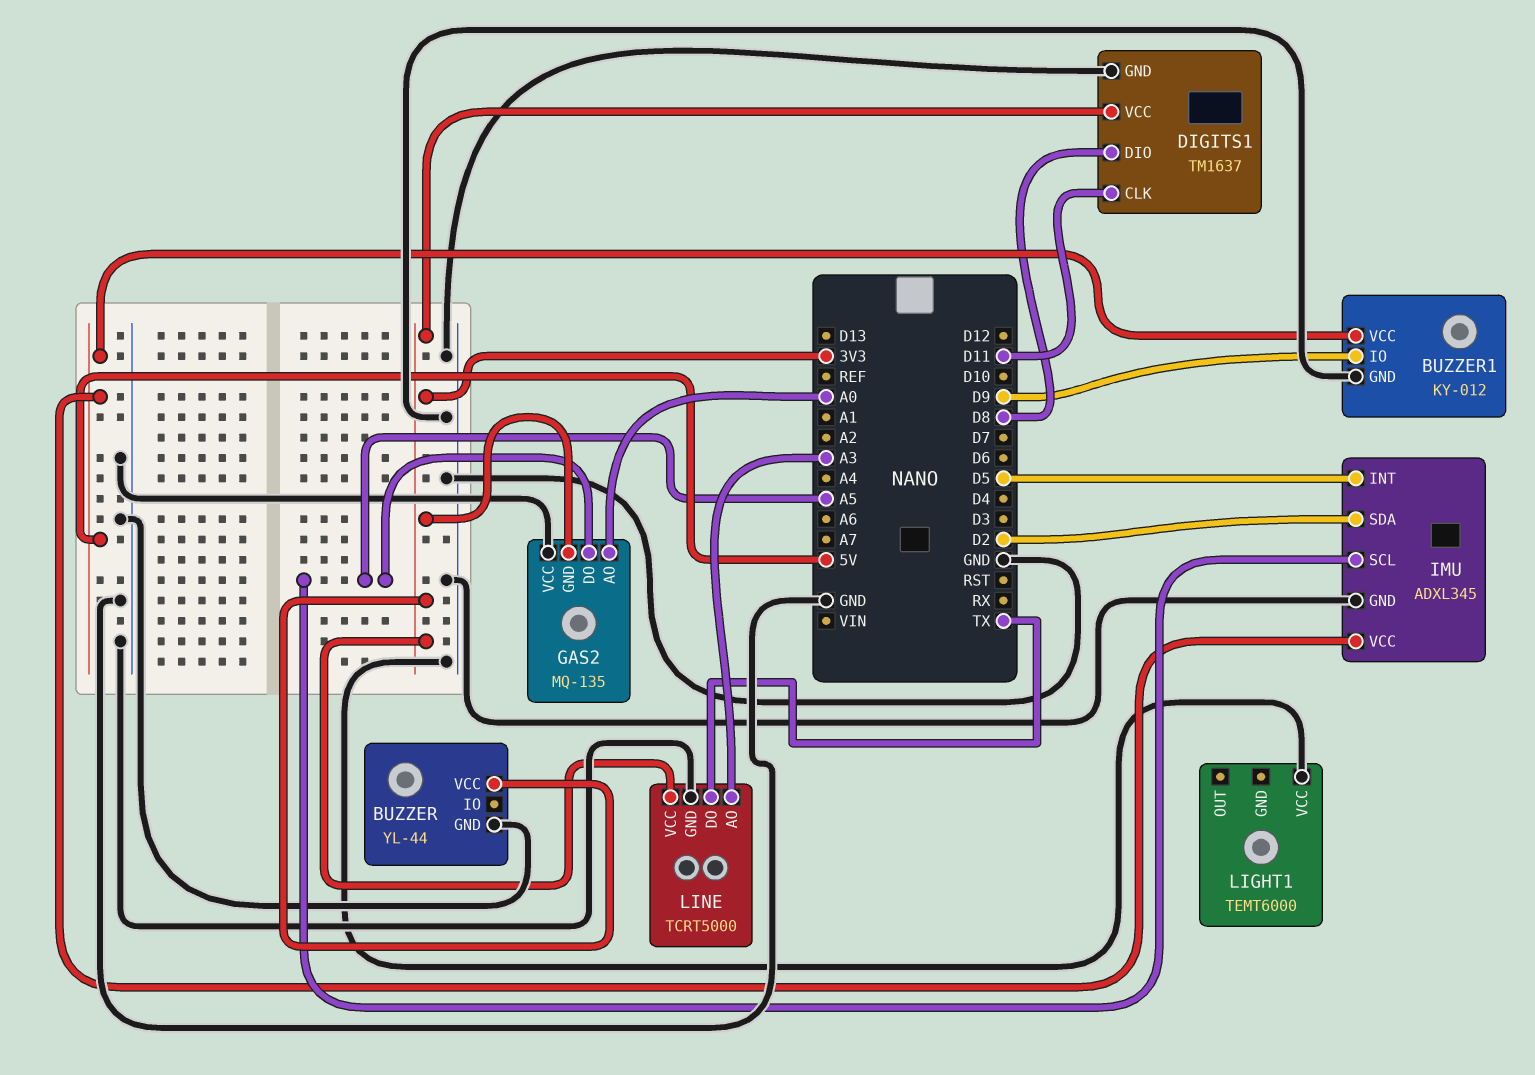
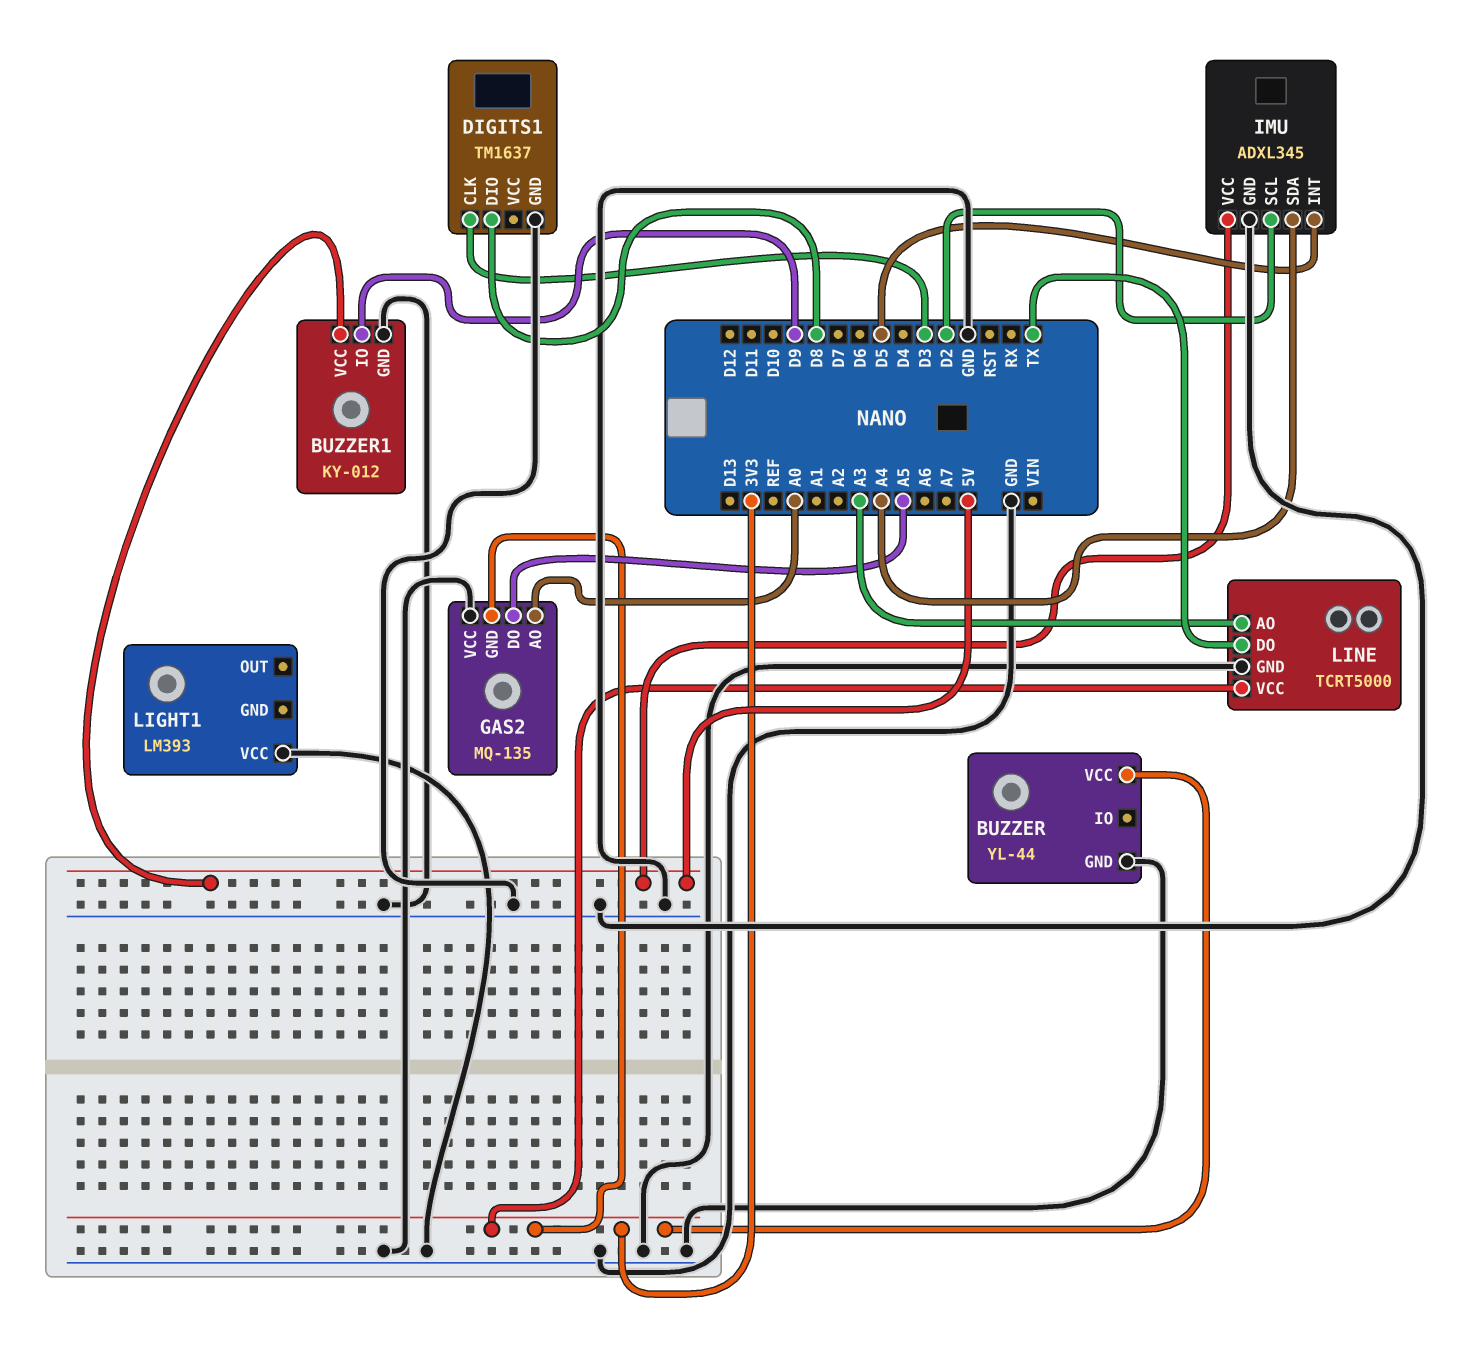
DIGITS1 pin CLK: D11 -> D3
DIGITS1 pin VCC: 3V3 -> none
IMU pin SCL: A5 -> D2
IMU pin SDA: D2 -> A4
LIGHT1: TEMT6000 -> LM393

